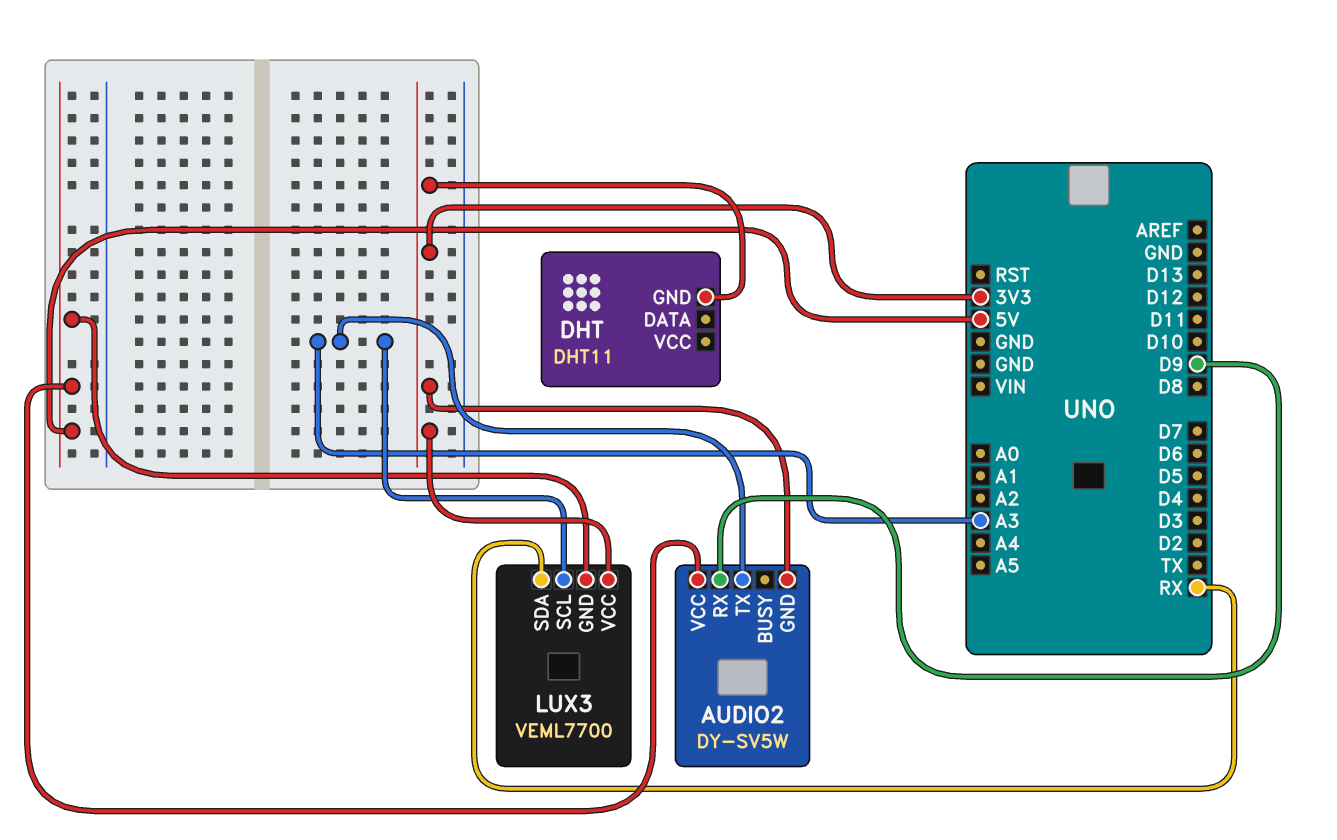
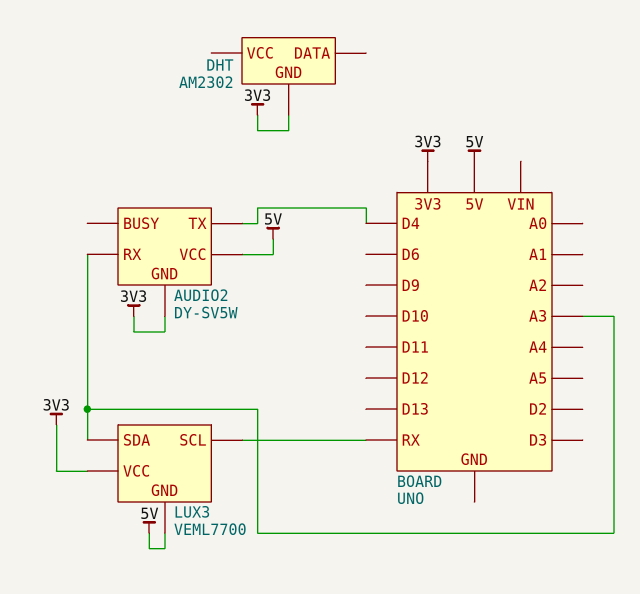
AUDIO2 pin RX: D9 -> A3
AUDIO2 pin TX: A3 -> D4
DHT: DHT11 -> AM2302
LUX3 pin SCL: A3 -> RX
LUX3 pin SDA: RX -> A3

